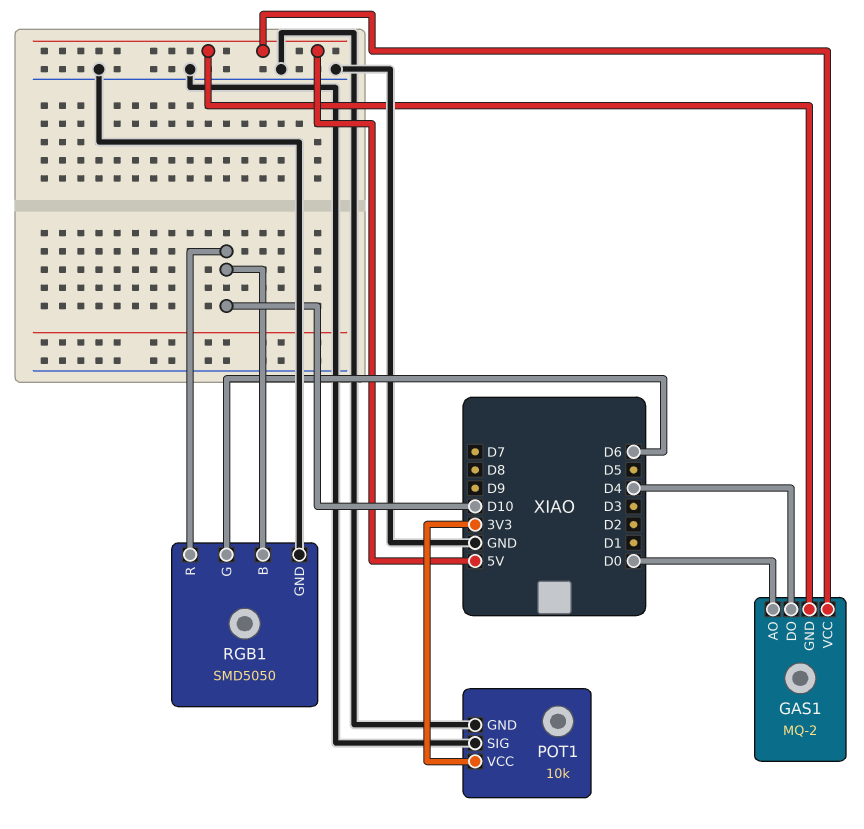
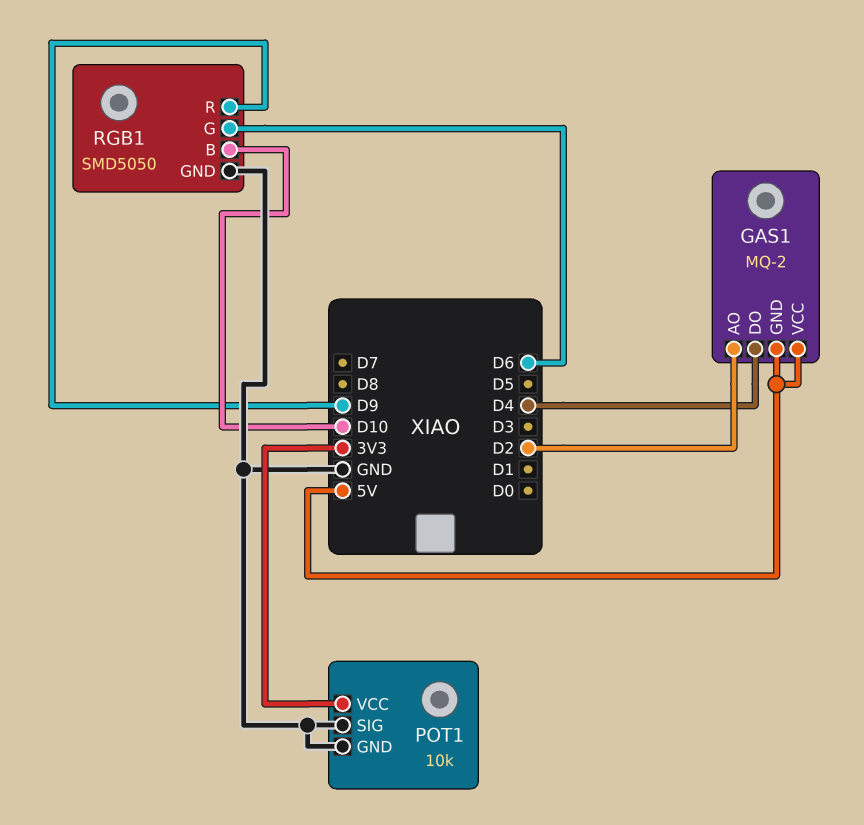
GAS1 pin AO: D0 -> D2
RGB1 pin R: D10 -> D9

